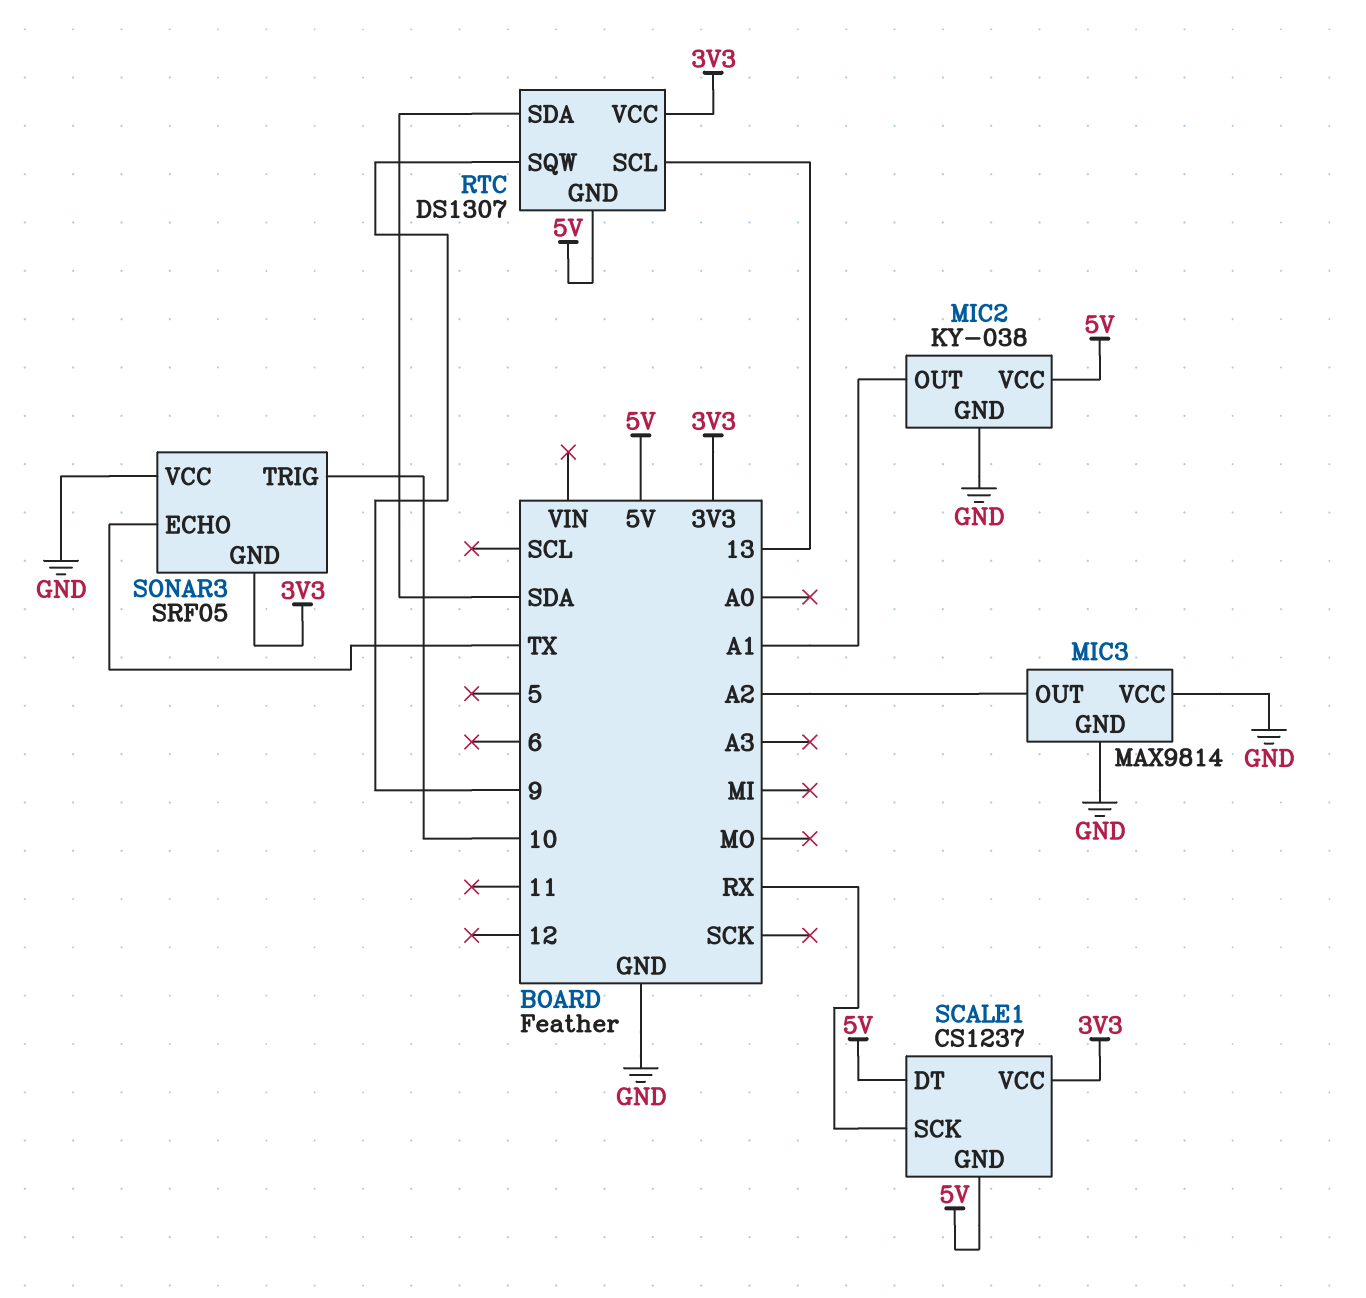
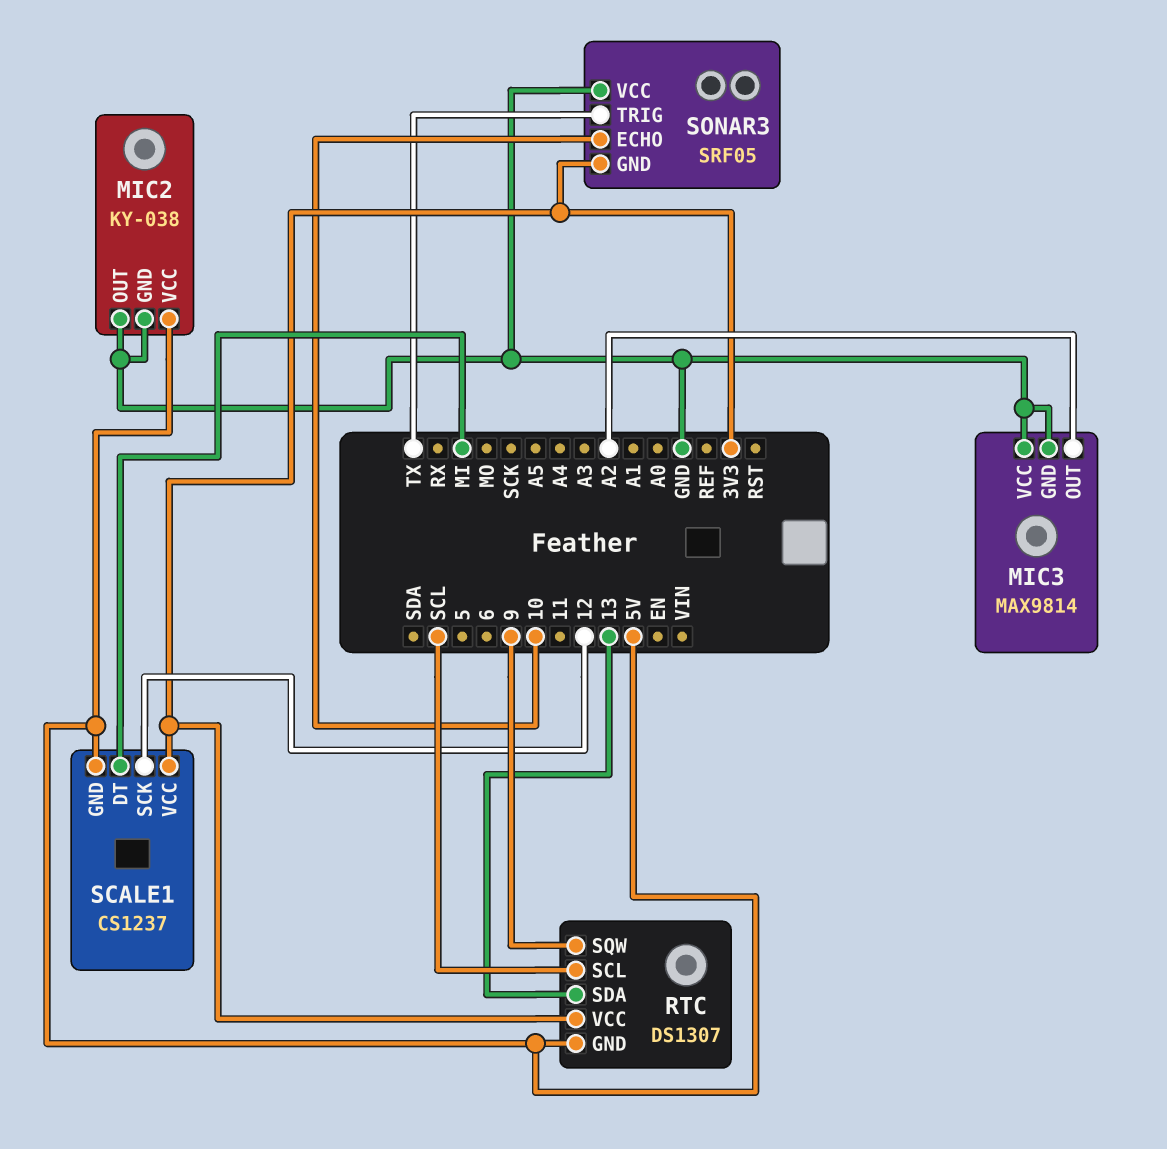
MIC2 pin OUT: A1 -> GND
RTC pin SCL: 13 -> SCL
RTC pin SDA: SDA -> 13
SCALE1 pin DT: 5V -> MI
SCALE1 pin SCK: RX -> 12
SONAR3 pin ECHO: TX -> 10
SONAR3 pin TRIG: 10 -> TX

